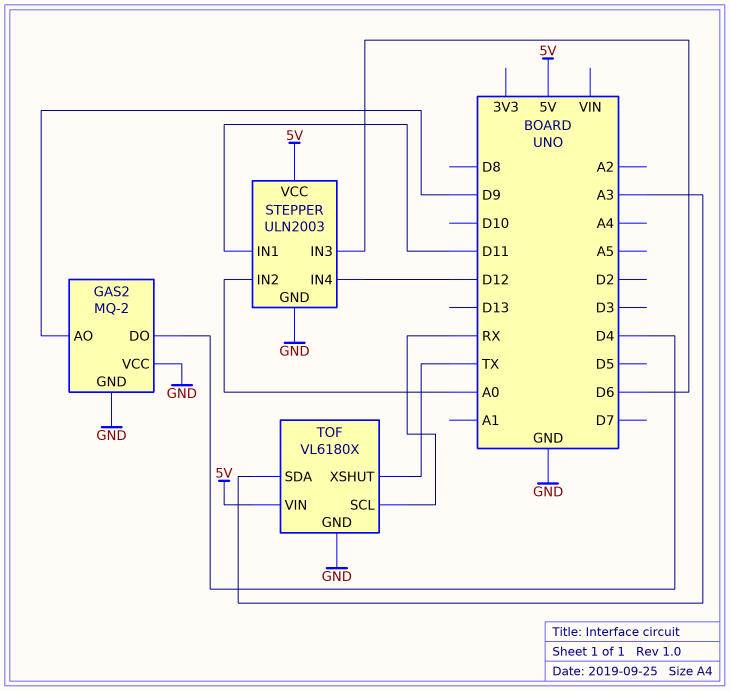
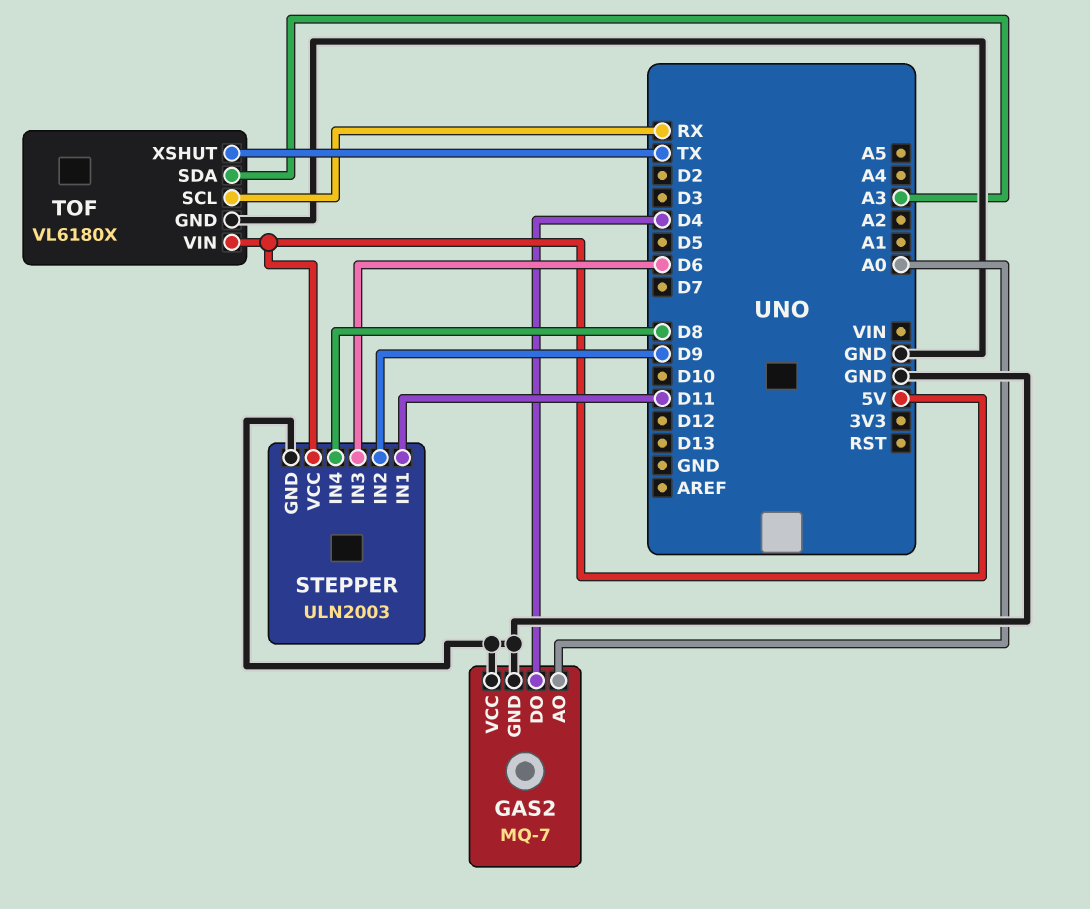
GAS2: MQ-2 -> MQ-7
GAS2 pin AO: D9 -> A0
STEPPER pin IN2: A0 -> D9
STEPPER pin IN4: D12 -> D8

